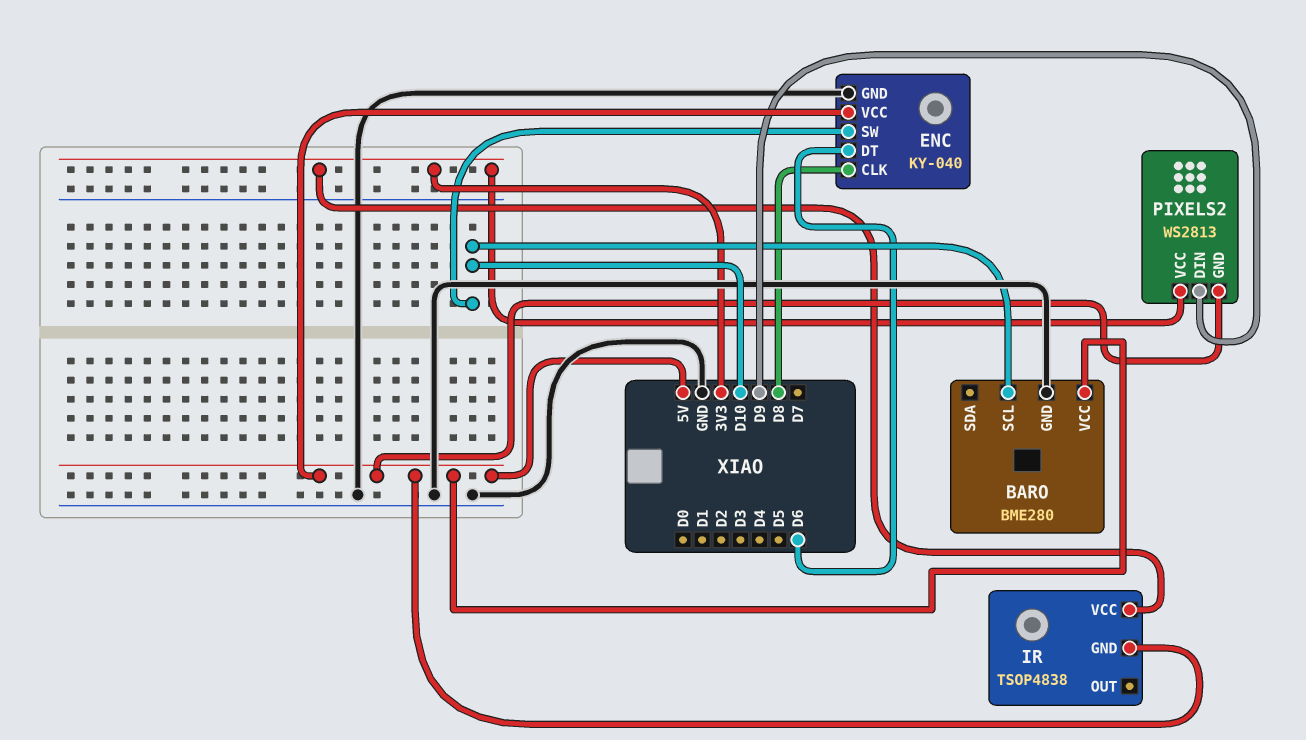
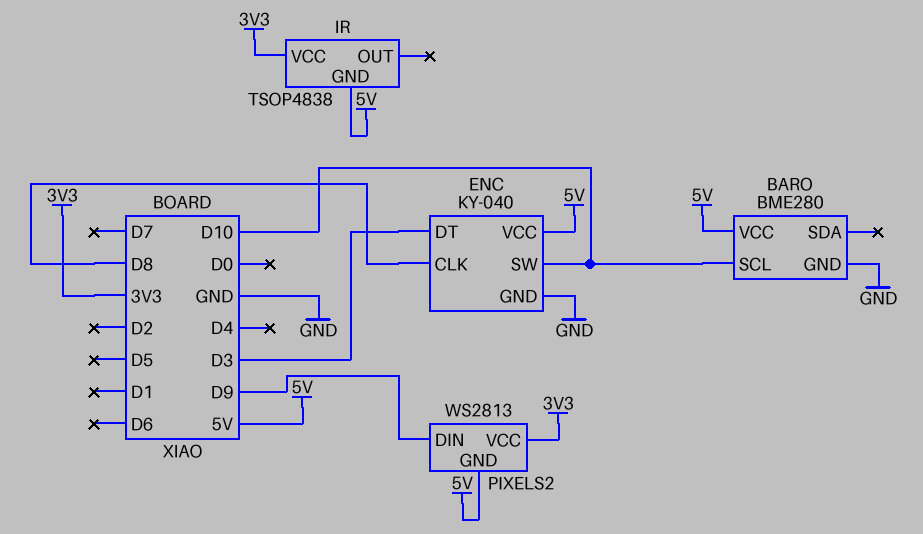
ENC pin DT: D6 -> D3

